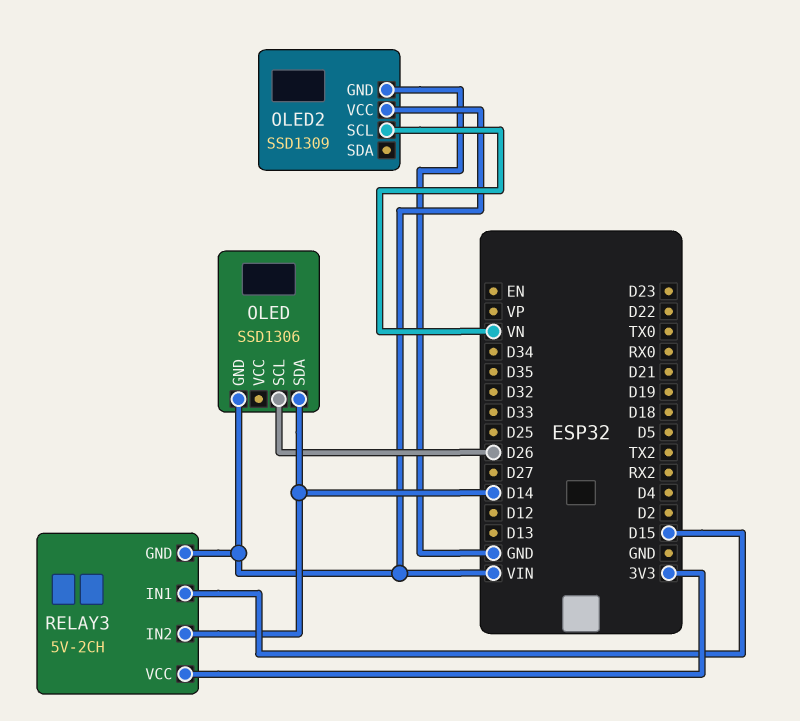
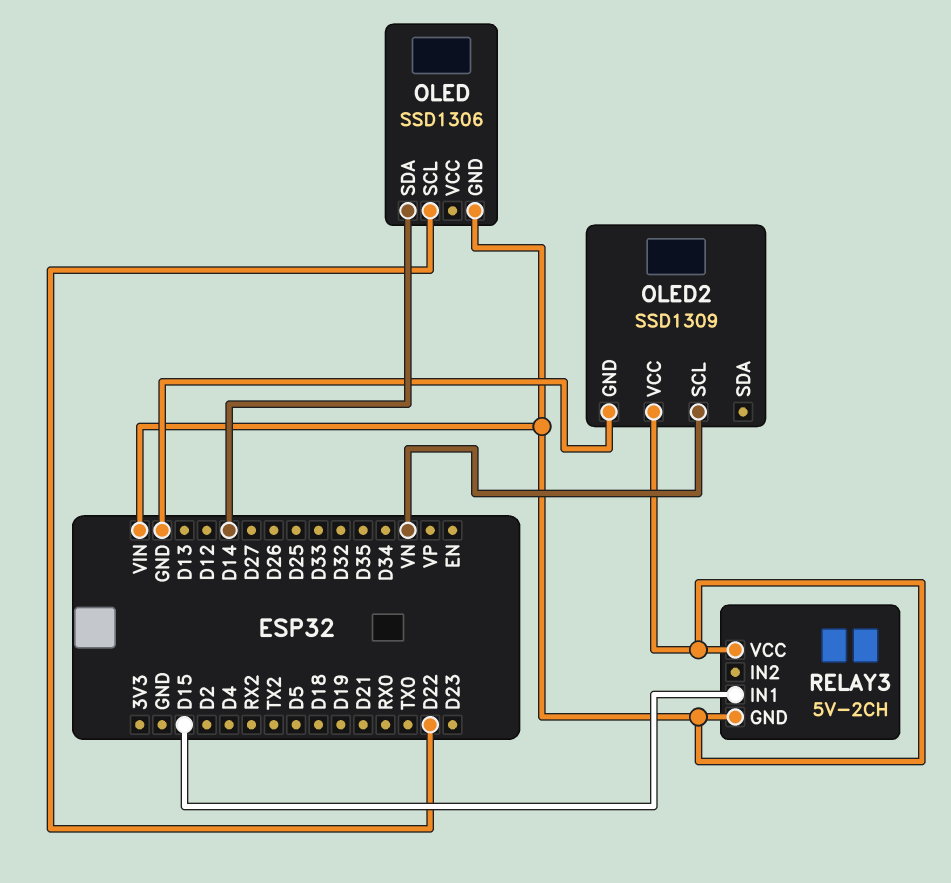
OLED pin SCL: D26 -> D22
RELAY3 pin IN2: D14 -> none
RELAY3 pin VCC: 3V3 -> VIN

